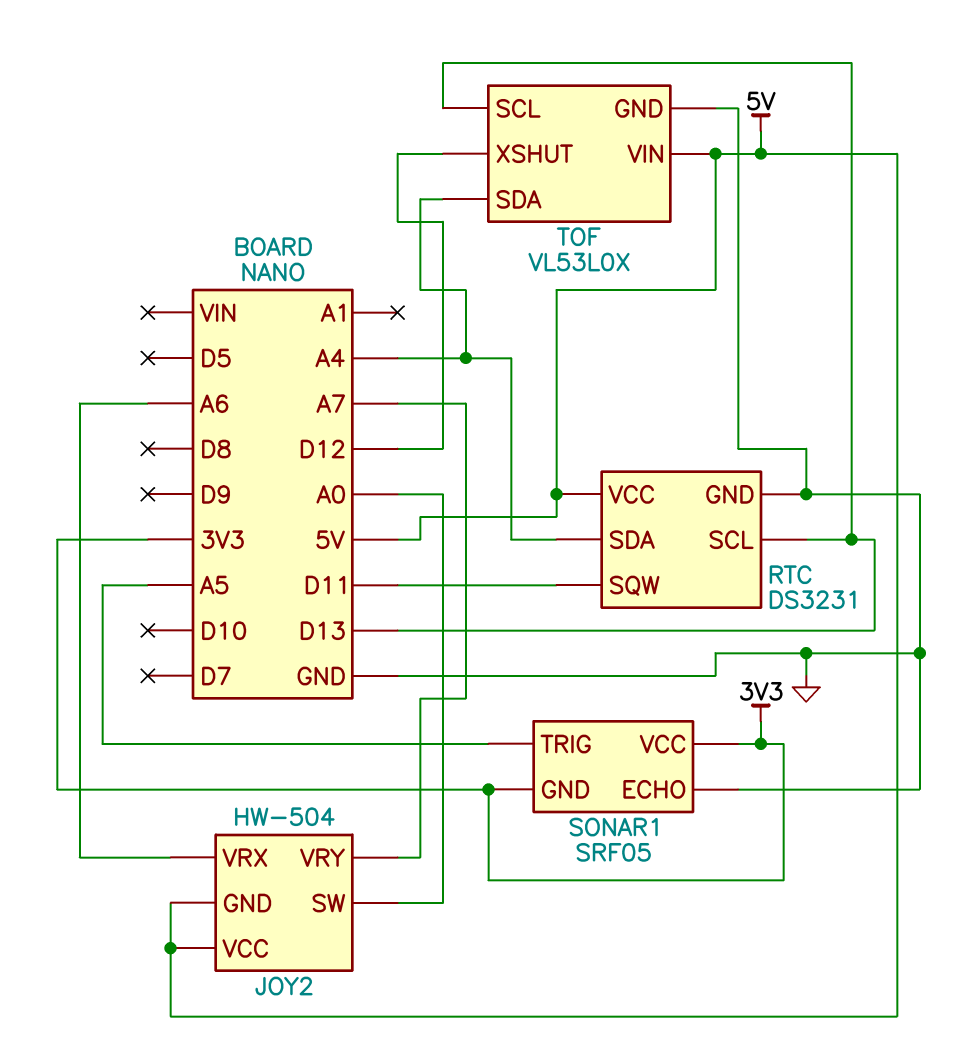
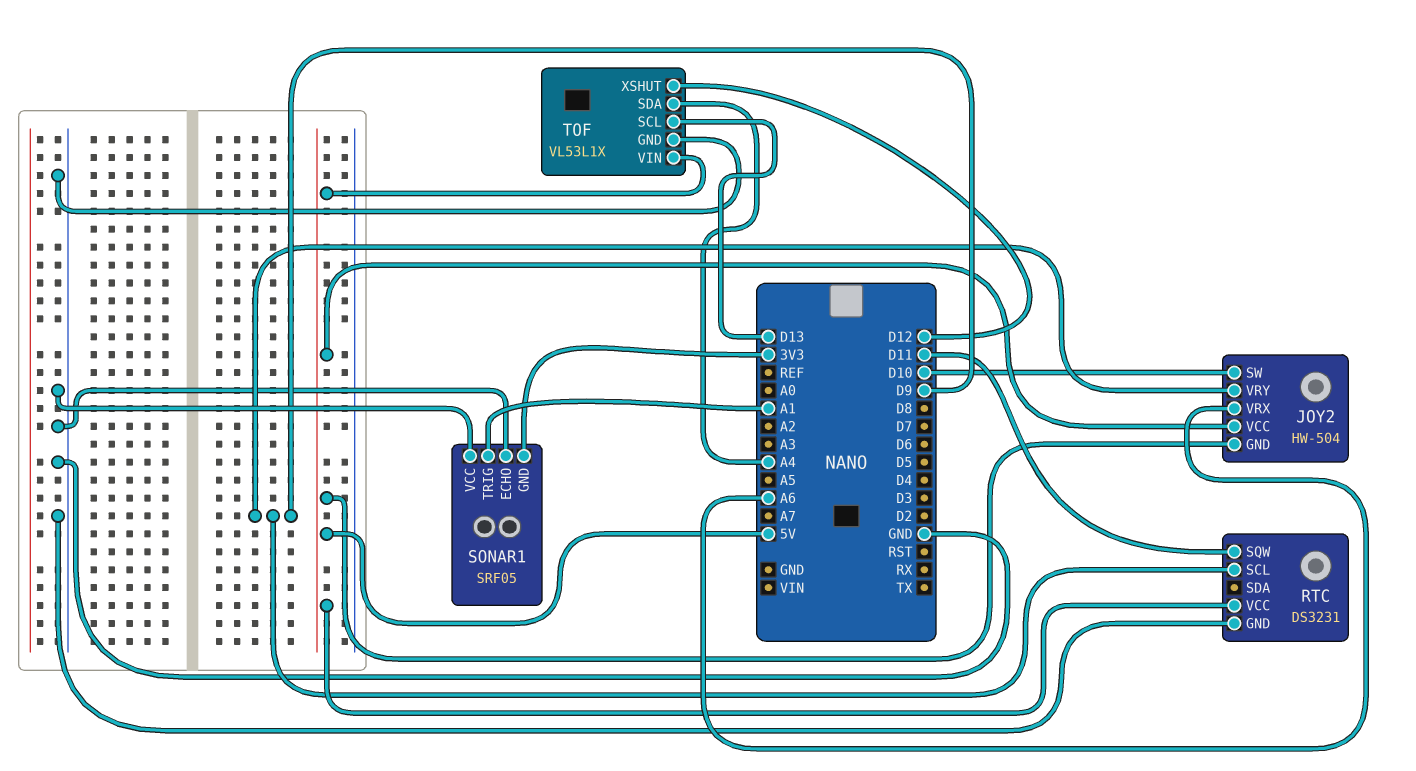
JOY2 pin SW: A0 -> D10
JOY2 pin VRY: A7 -> D9
RTC pin SCL: D13 -> D9
RTC pin SDA: A4 -> none
SONAR1 pin TRIG: A5 -> A1
SONAR1 pin VCC: 3V3 -> GND
TOF: VL53L0X -> VL53L1X

